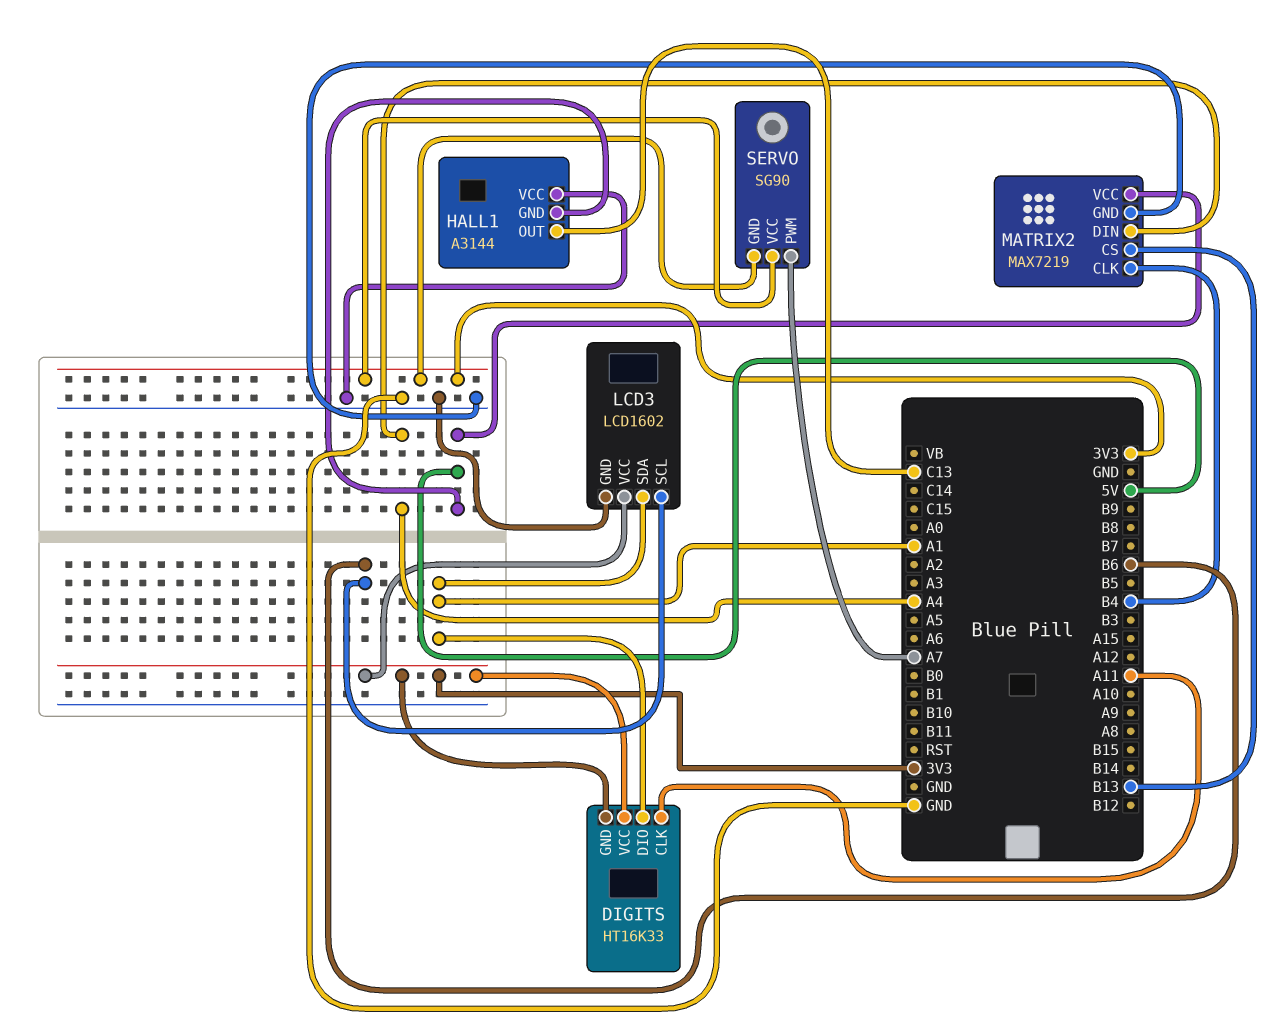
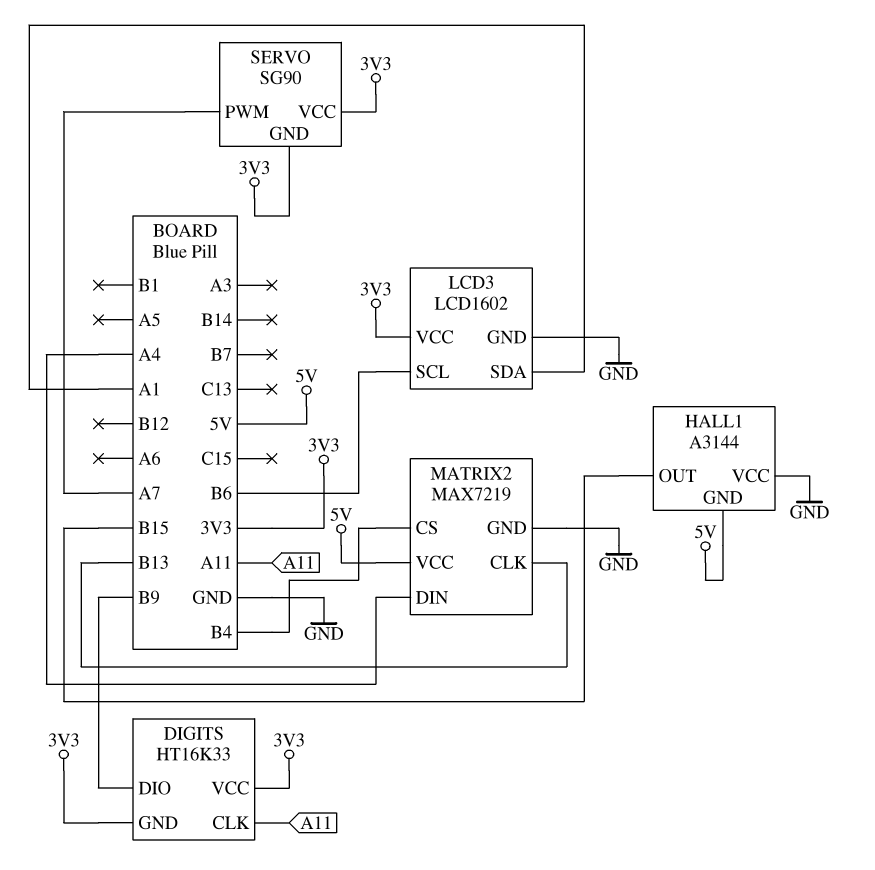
DIGITS pin DIO: A1 -> B9
HALL1 pin OUT: C13 -> B15
MATRIX2 pin CLK: B4 -> B13
MATRIX2 pin CS: B13 -> B4

